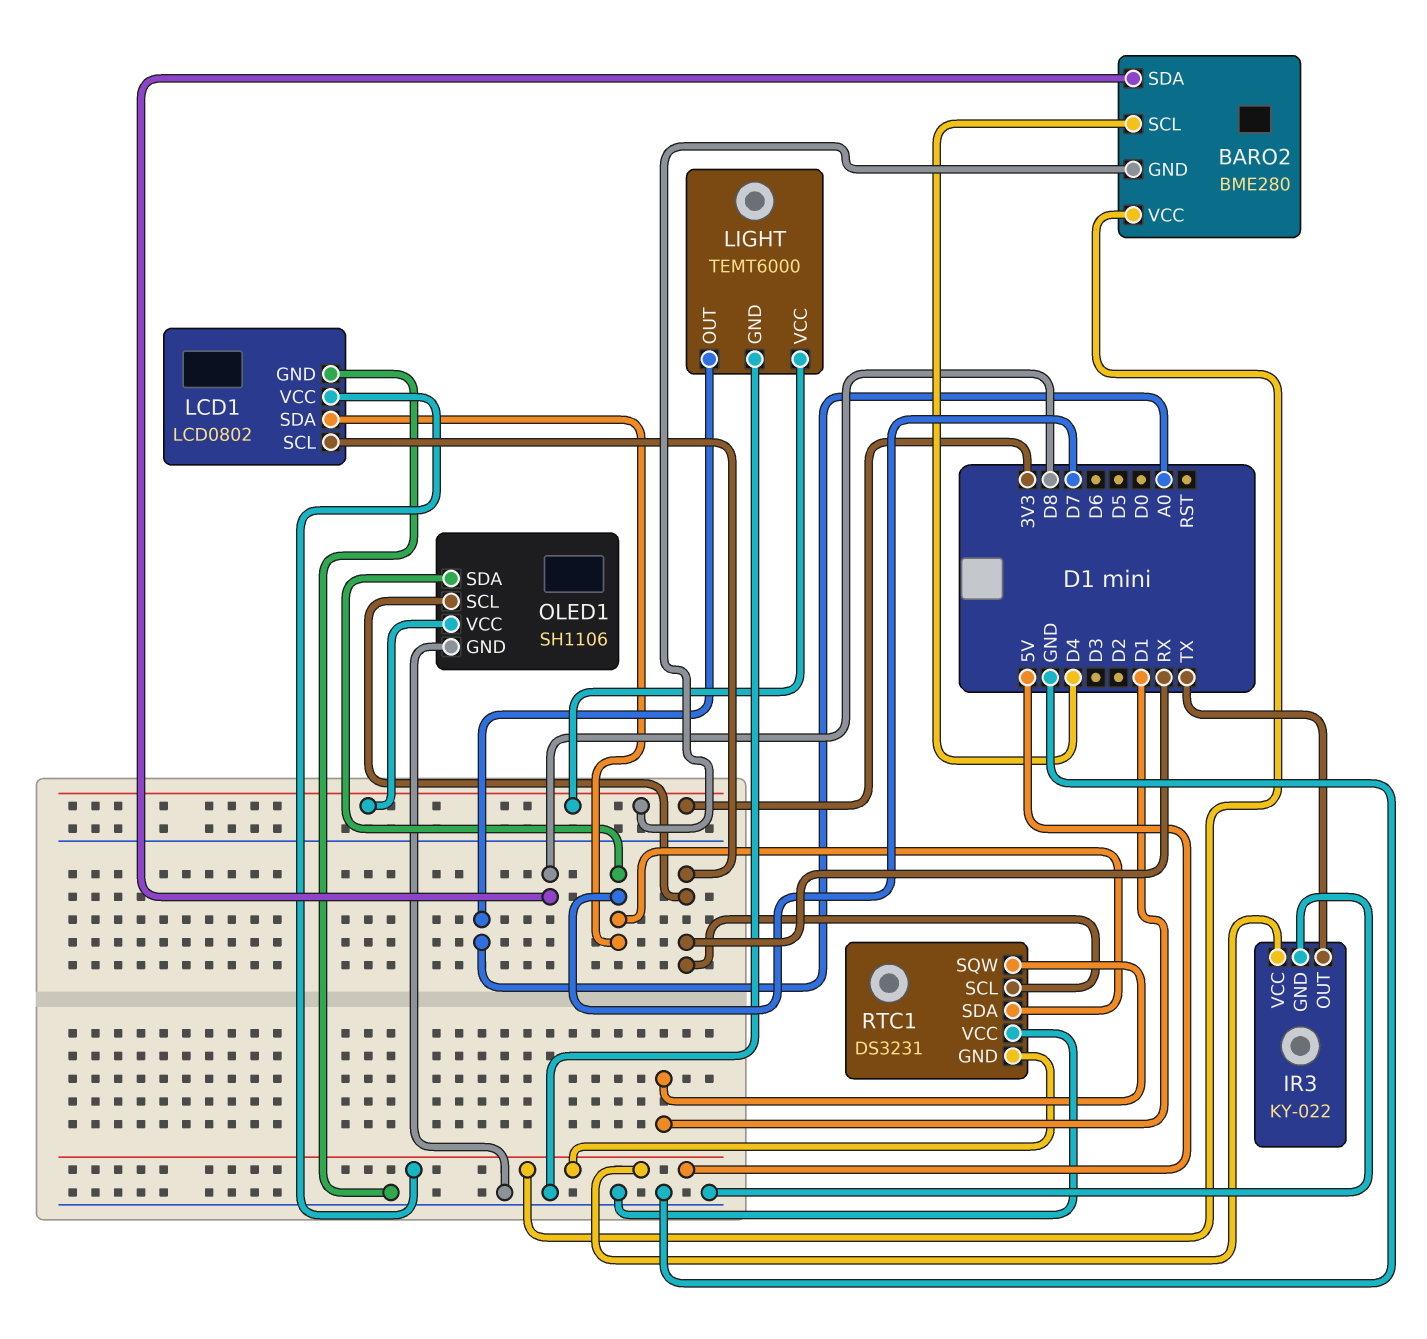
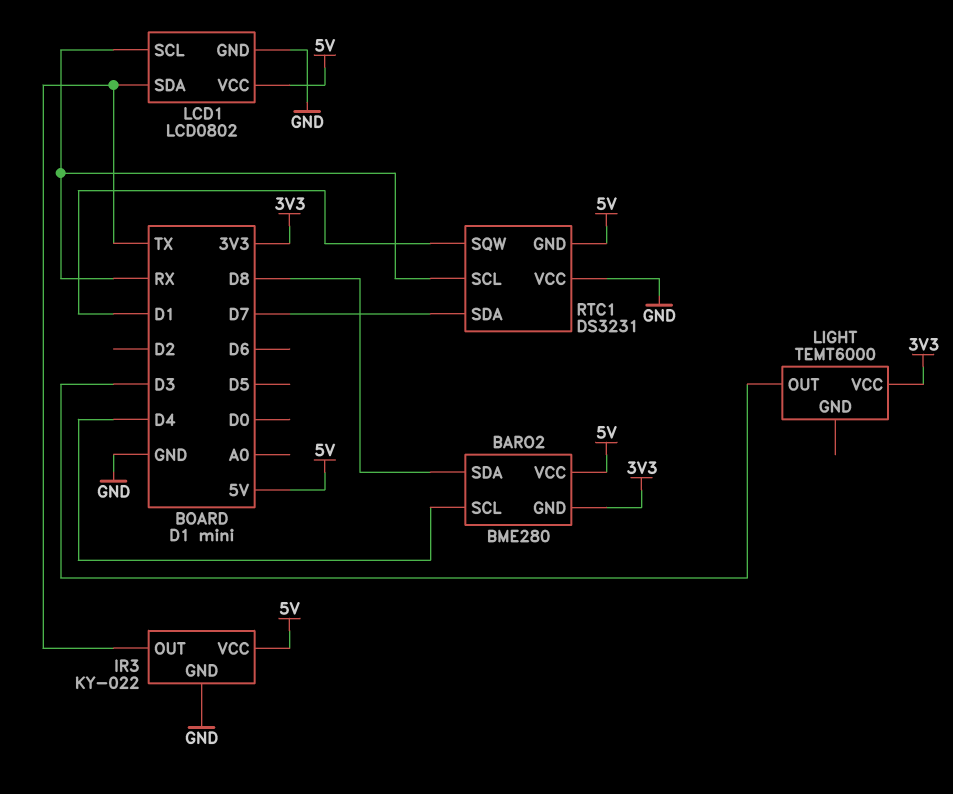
LCD1 pin SDA: D7 -> TX
LIGHT pin GND: GND -> none
LIGHT pin OUT: A0 -> D3
OLED1: SH1106 -> none
OLED1 pin GND: GND -> none
OLED1 pin SCL: RX -> none
OLED1 pin SDA: D7 -> none
OLED1 pin VCC: 3V3 -> none

